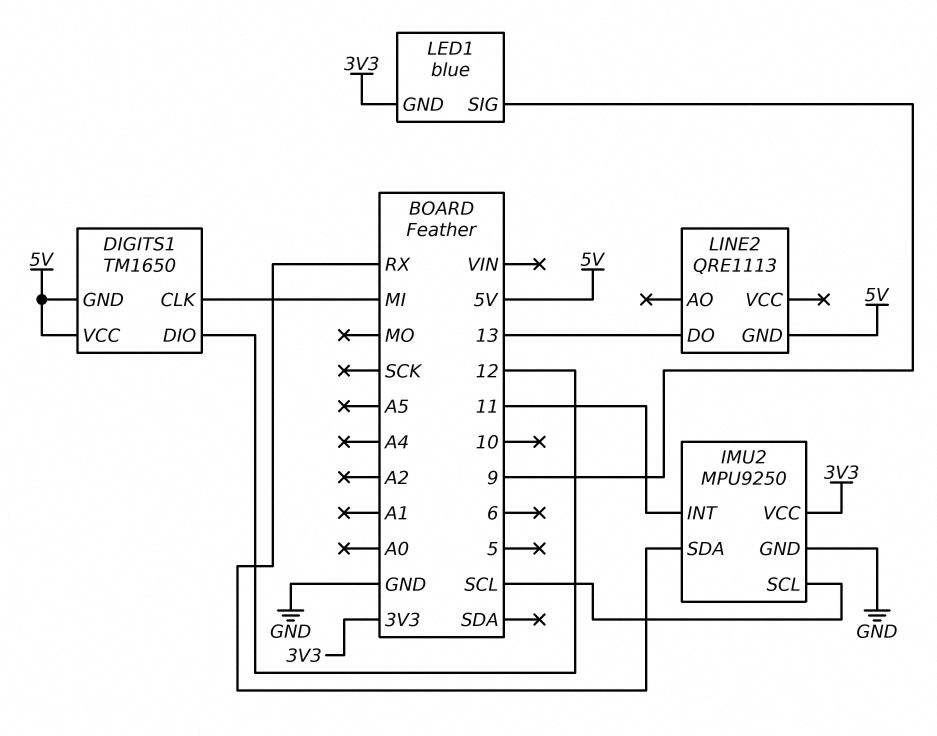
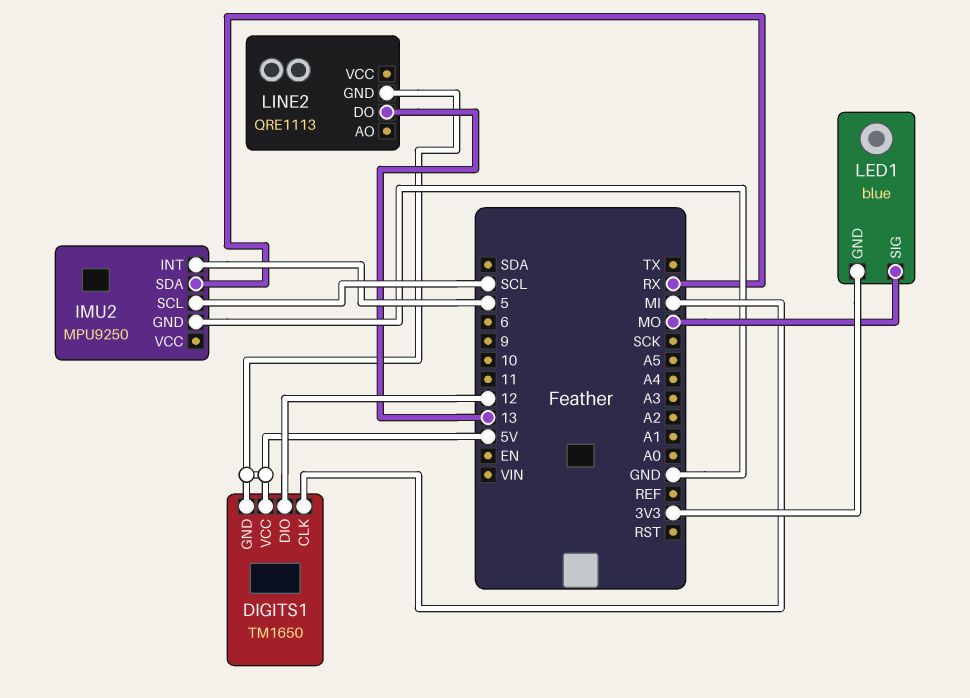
IMU2 pin INT: 11 -> 5
IMU2 pin VCC: 3V3 -> none
LED1 pin SIG: 9 -> MO

